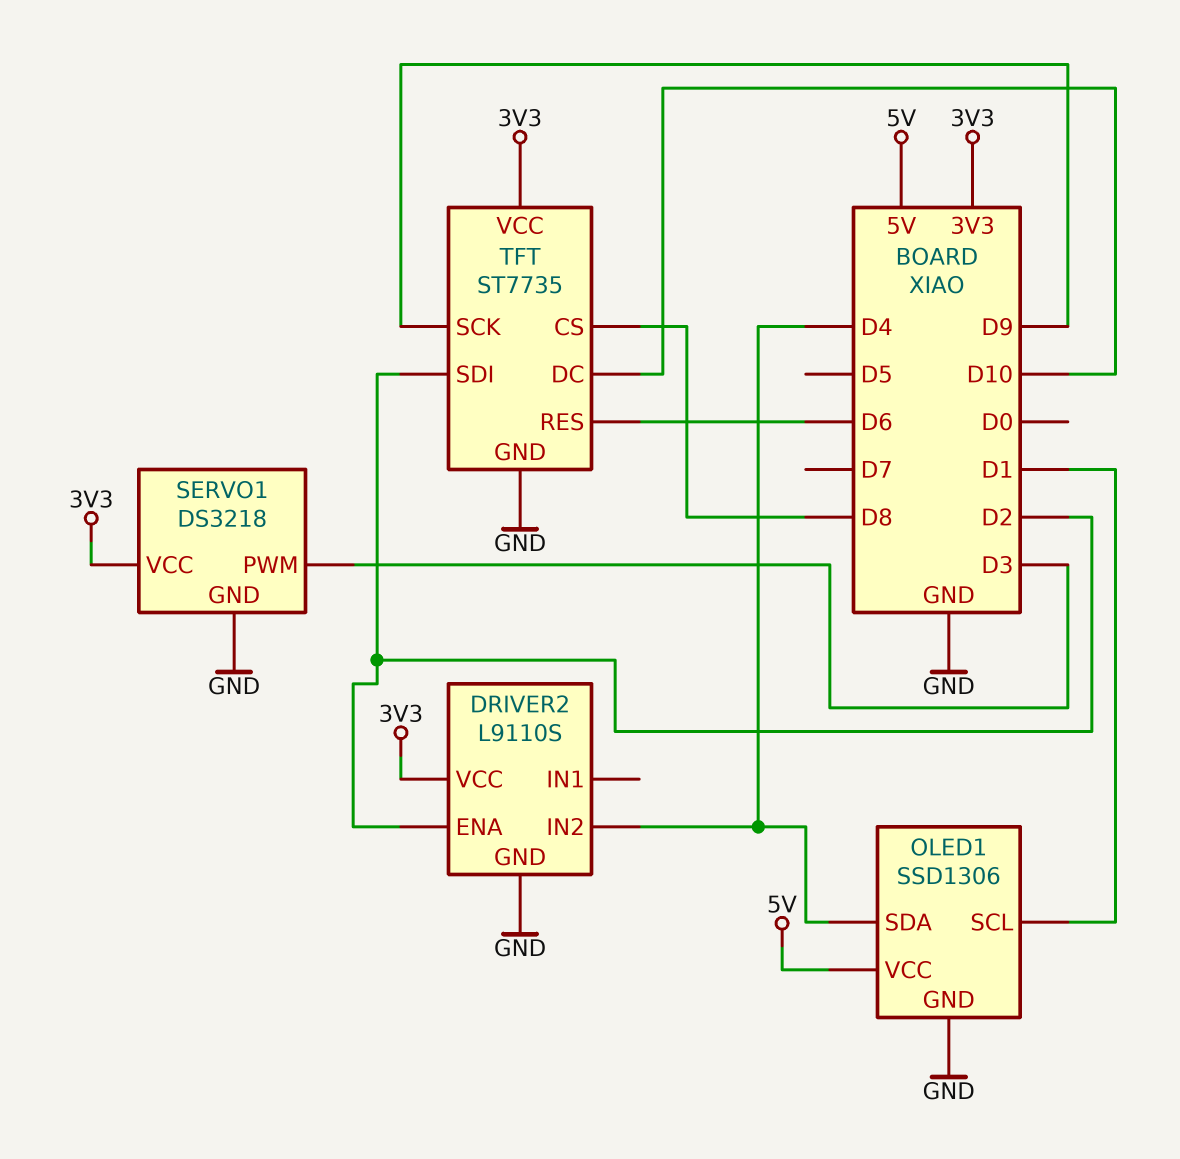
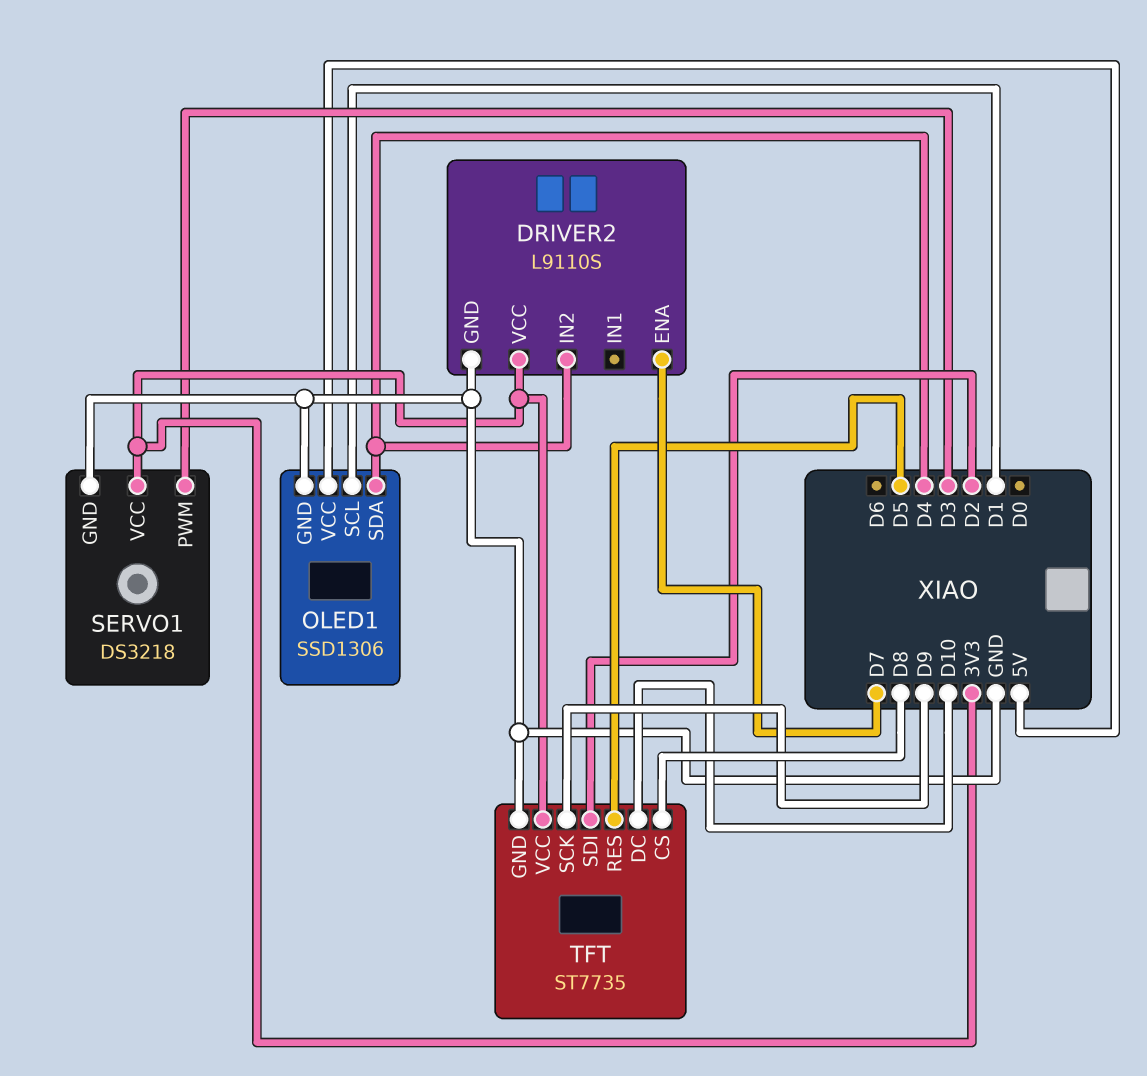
DRIVER2 pin ENA: D2 -> D7
TFT pin RES: D6 -> D5

